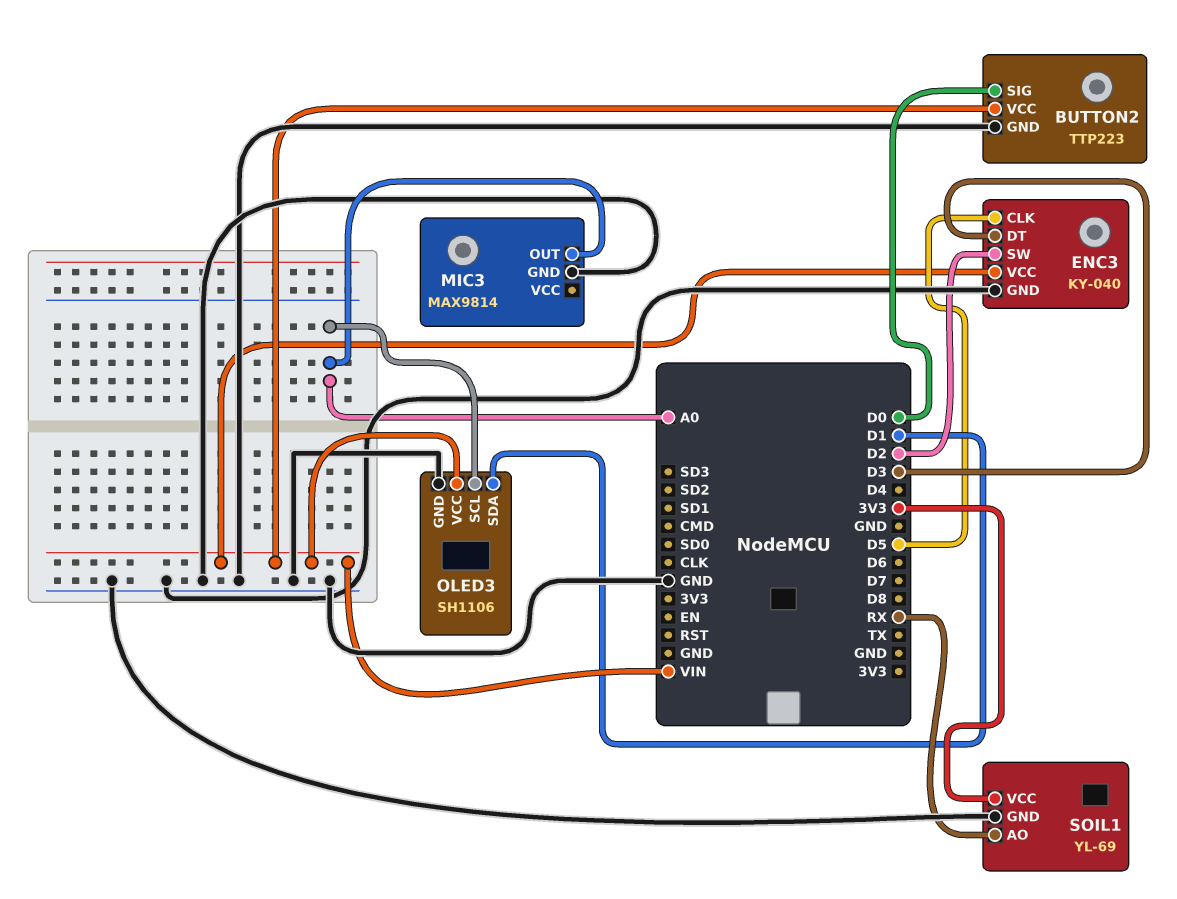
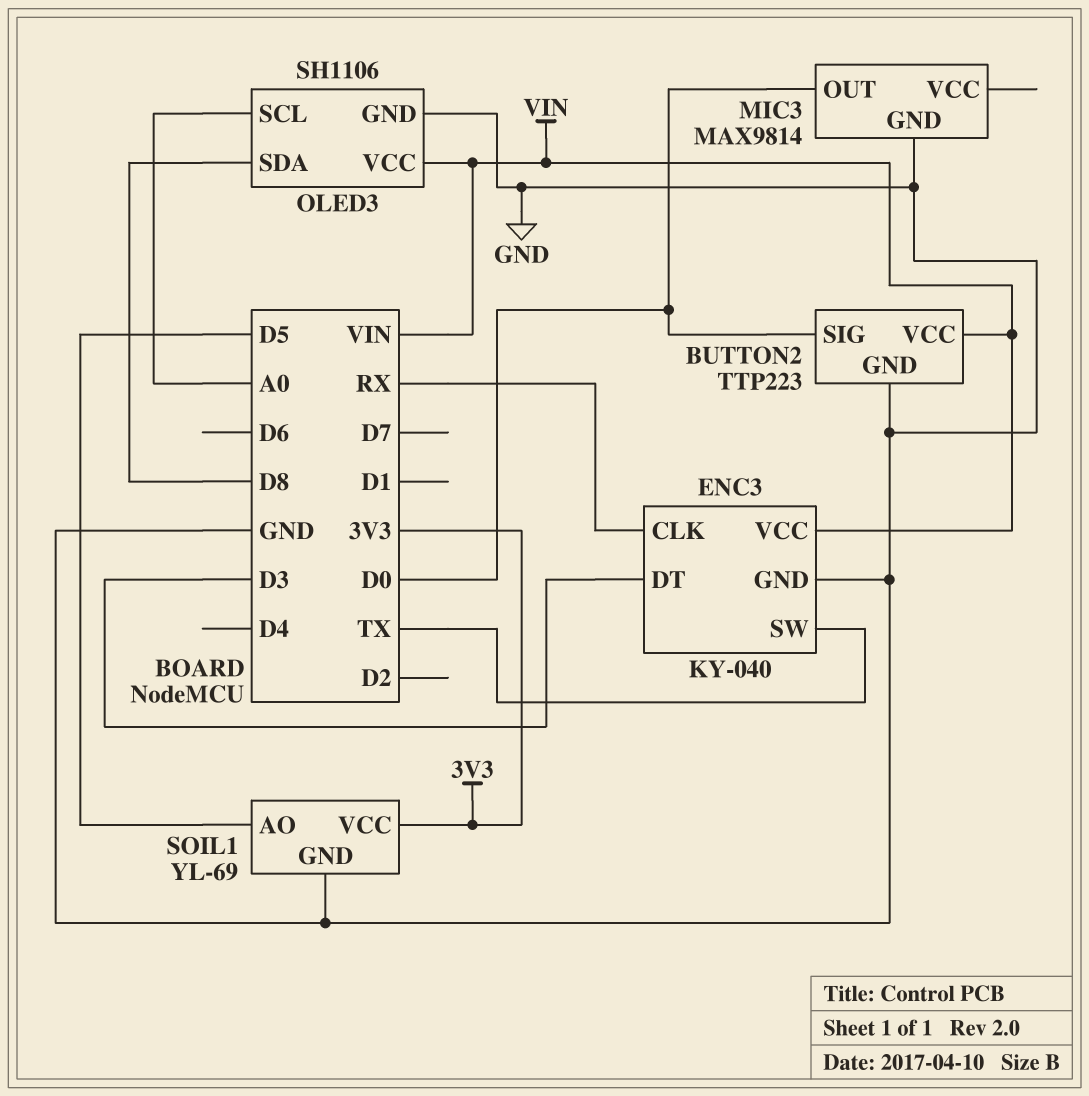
ENC3 pin CLK: D5 -> RX
ENC3 pin SW: D2 -> TX
MIC3 pin OUT: A0 -> D0
OLED3 pin SDA: D1 -> D8
SOIL1 pin AO: RX -> D5

